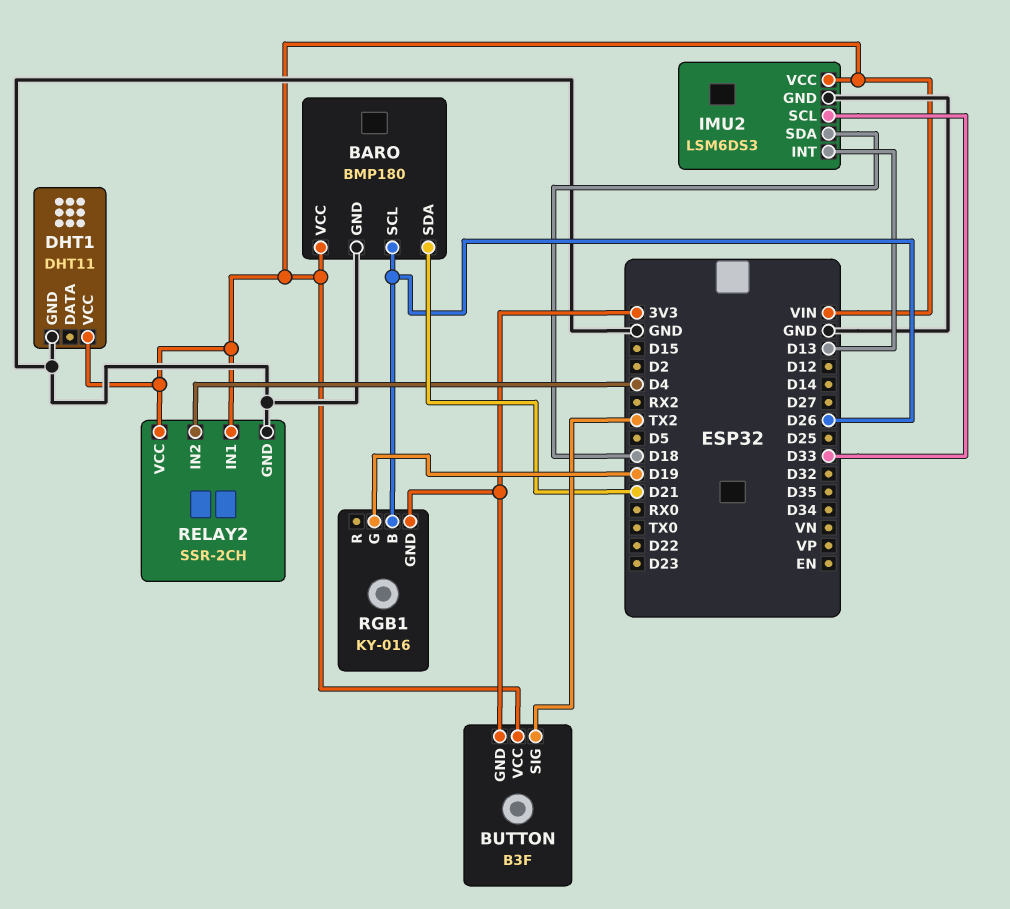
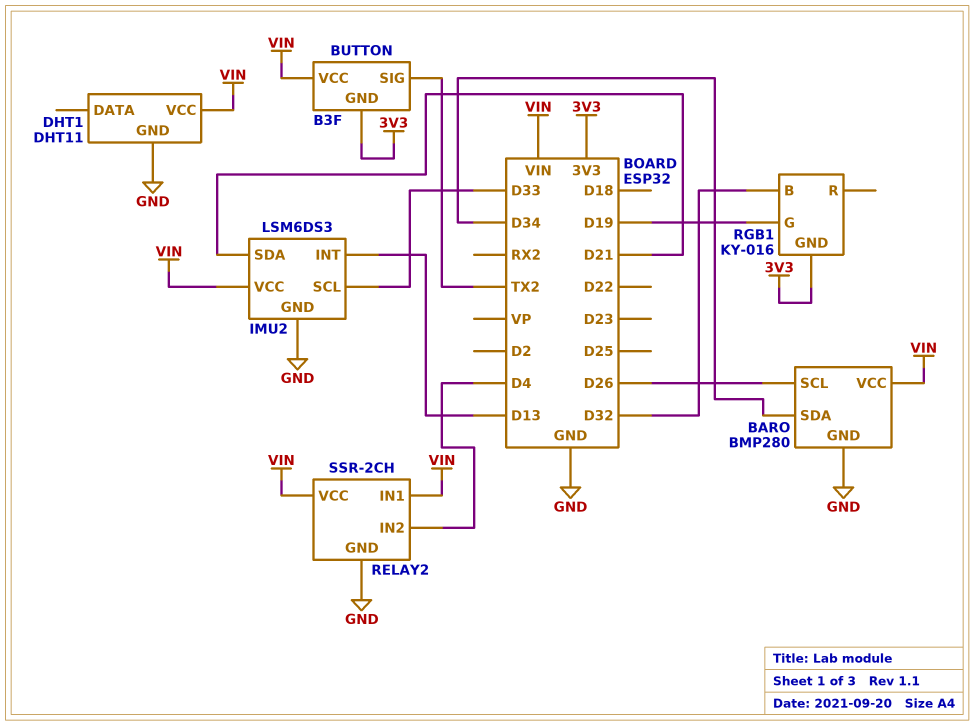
BARO: BMP180 -> BMP280
BARO pin SDA: D21 -> D34
IMU2 pin SDA: D18 -> D21
RGB1 pin B: D26 -> D32

